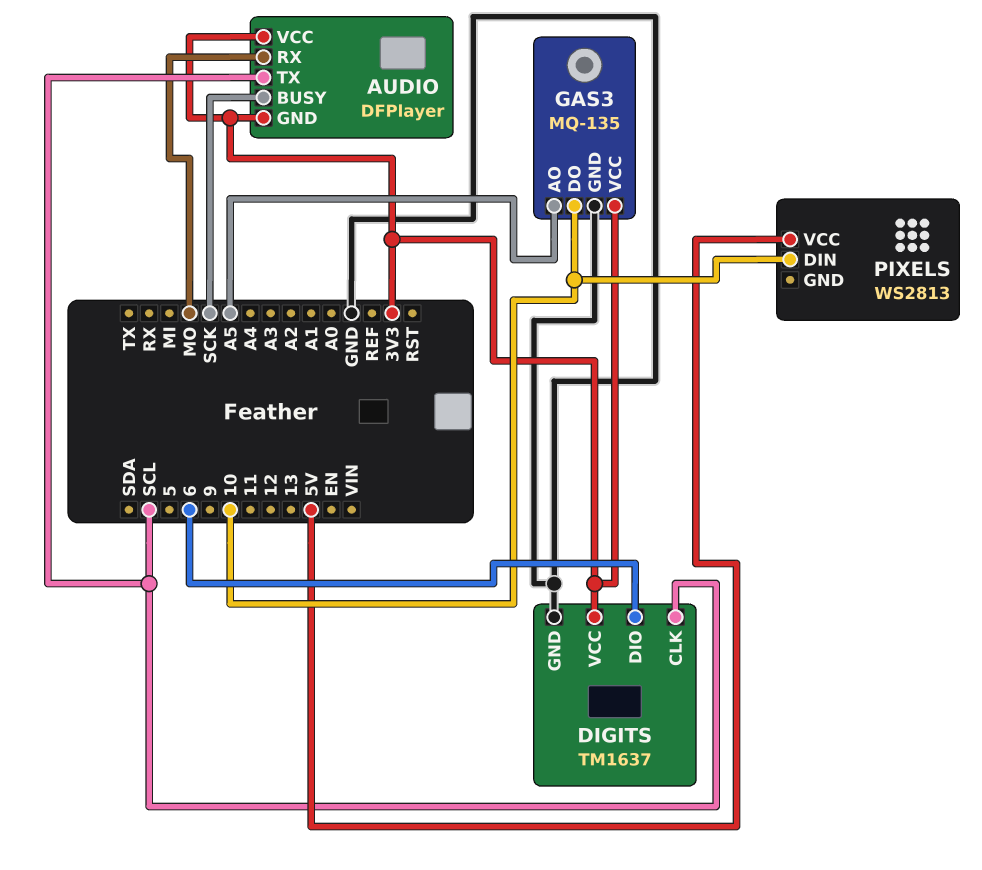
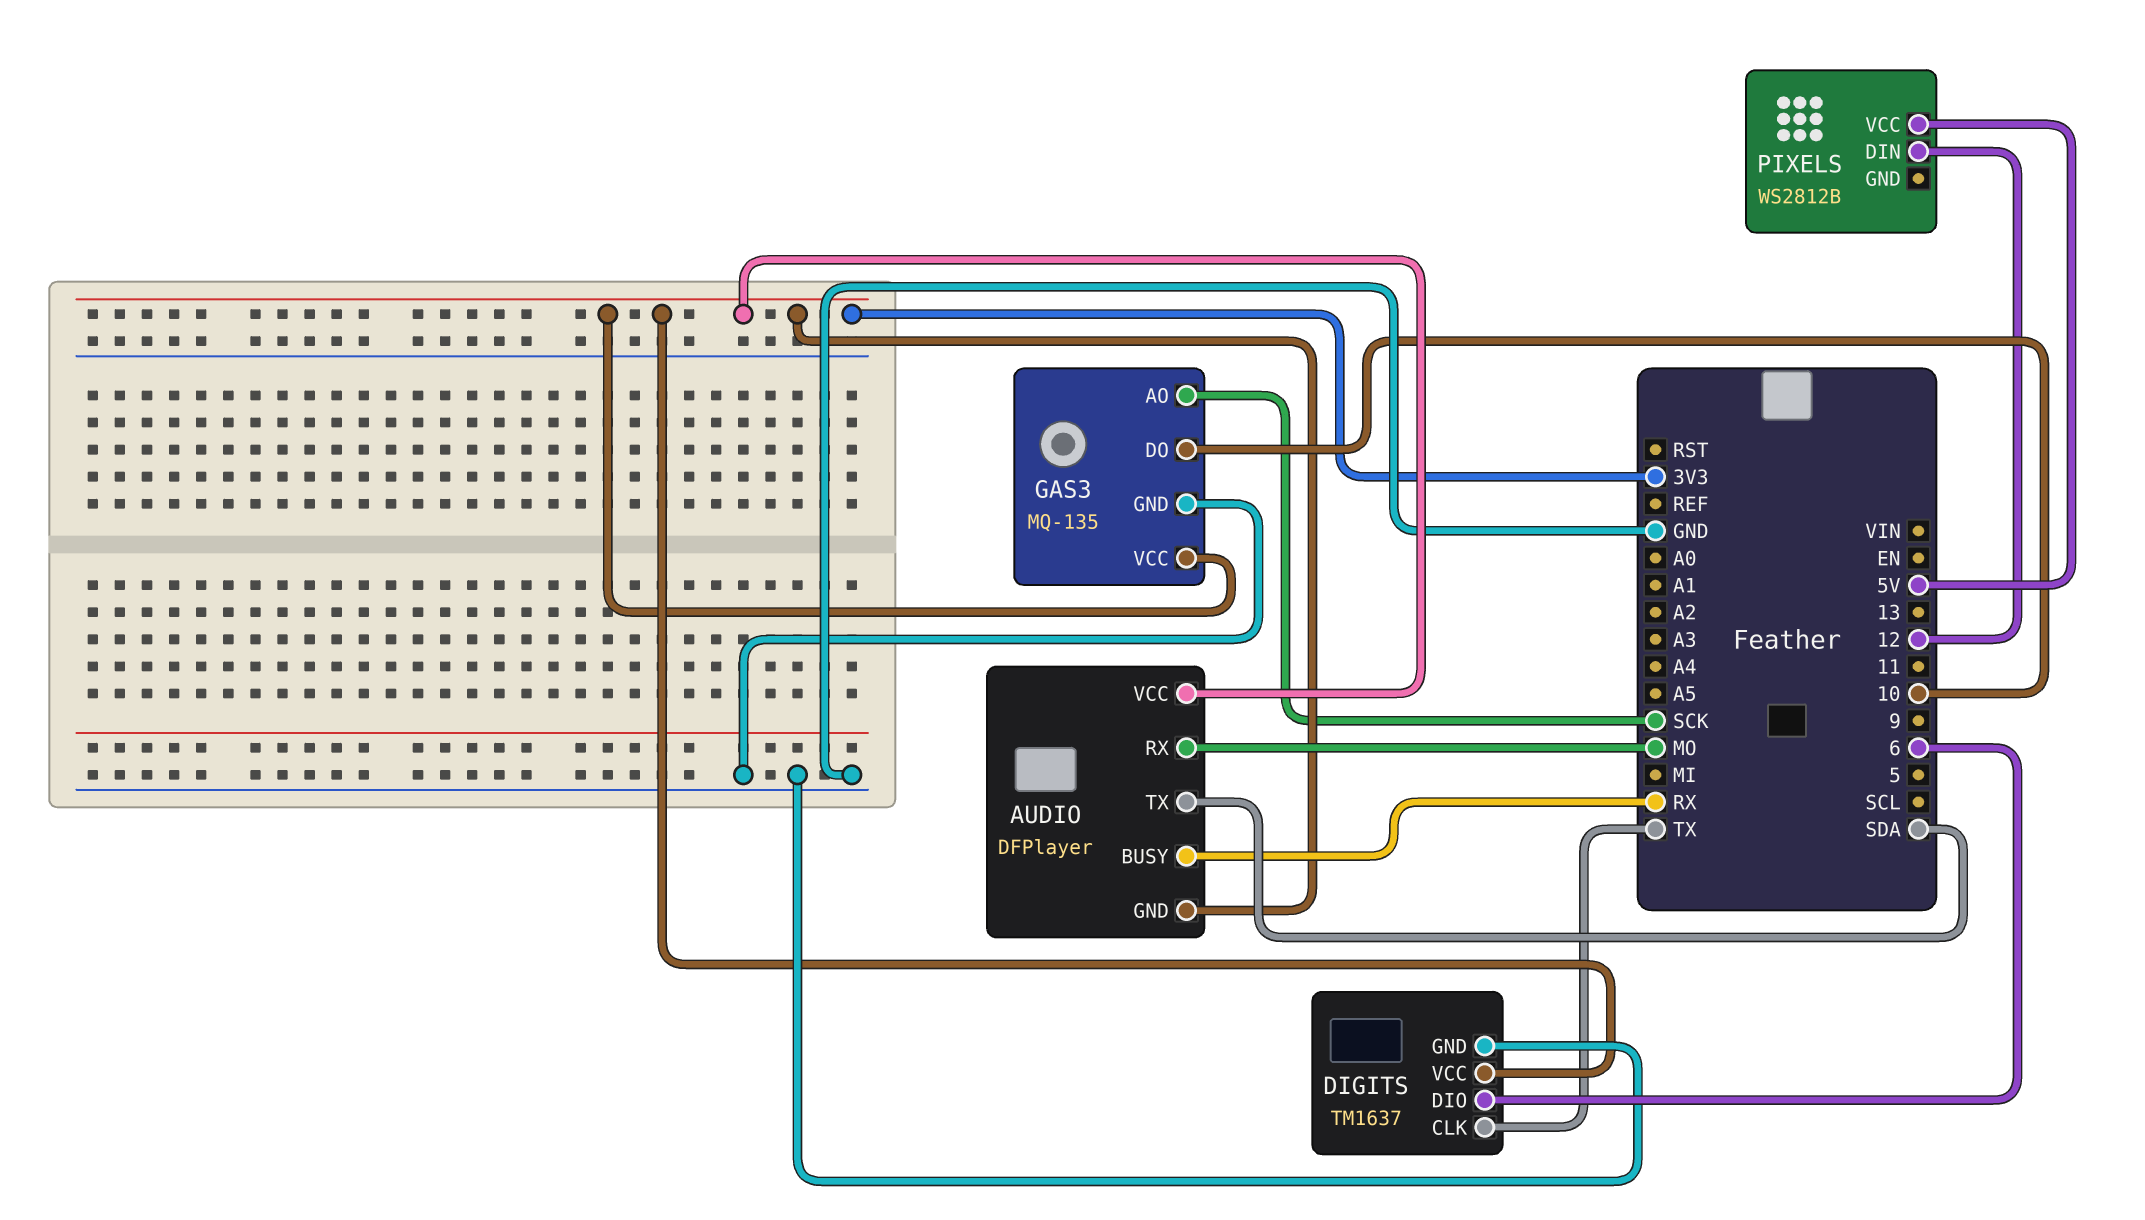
AUDIO pin BUSY: SCK -> RX
AUDIO pin TX: SCL -> SDA
DIGITS pin CLK: SCL -> TX
GAS3 pin AO: A5 -> SCK
PIXELS: WS2813 -> WS2812B
PIXELS pin DIN: 10 -> 12

